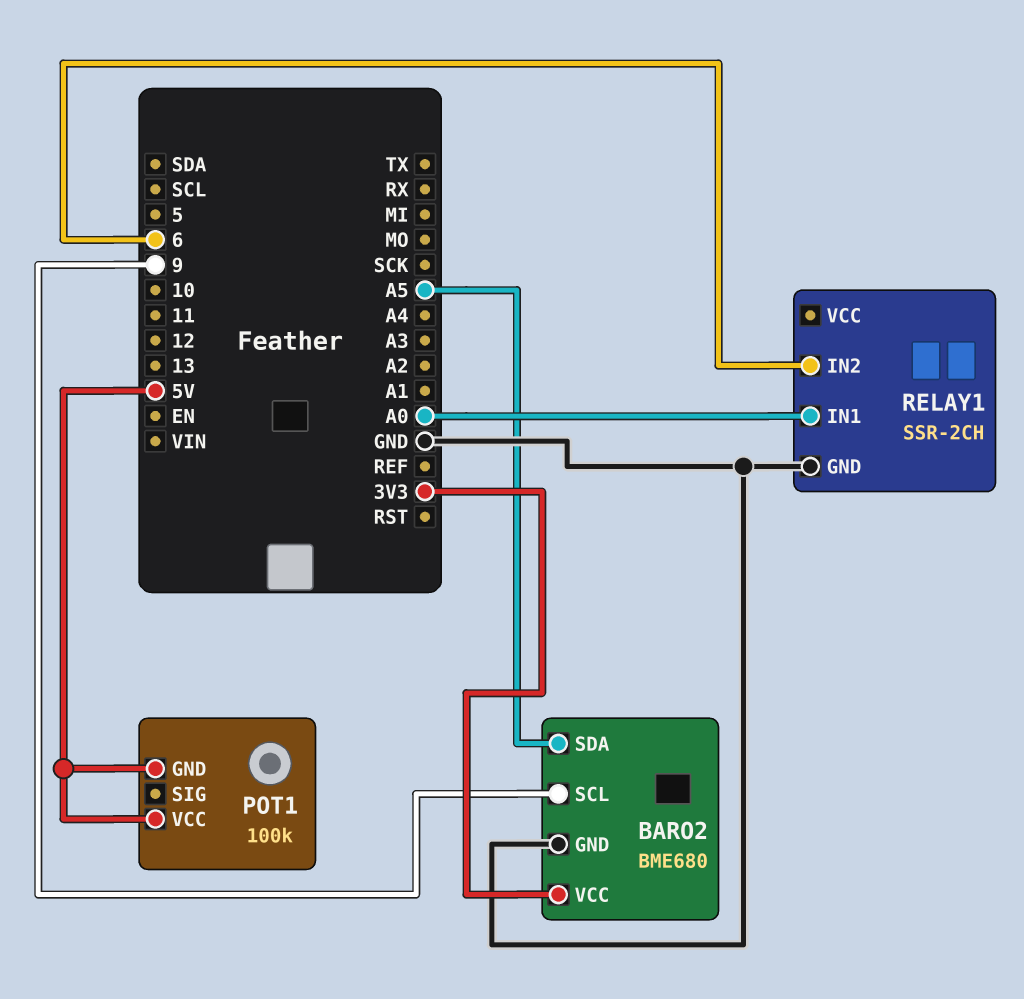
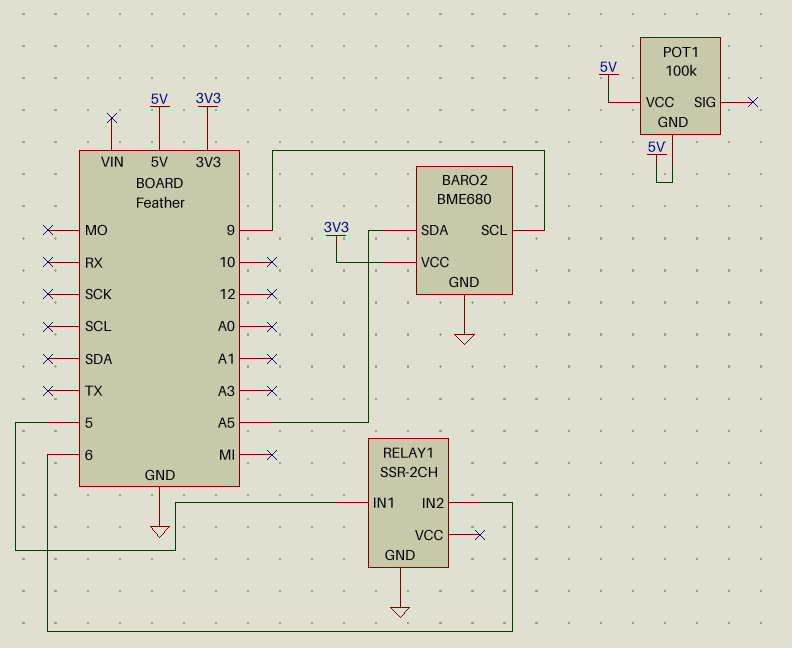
RELAY1 pin IN1: A0 -> 5

